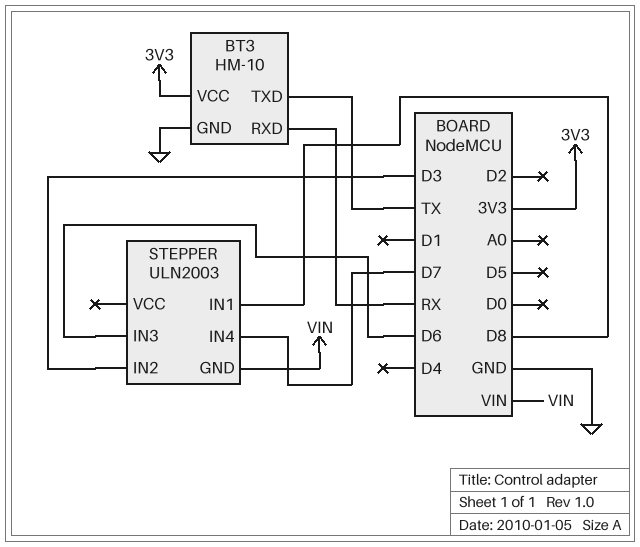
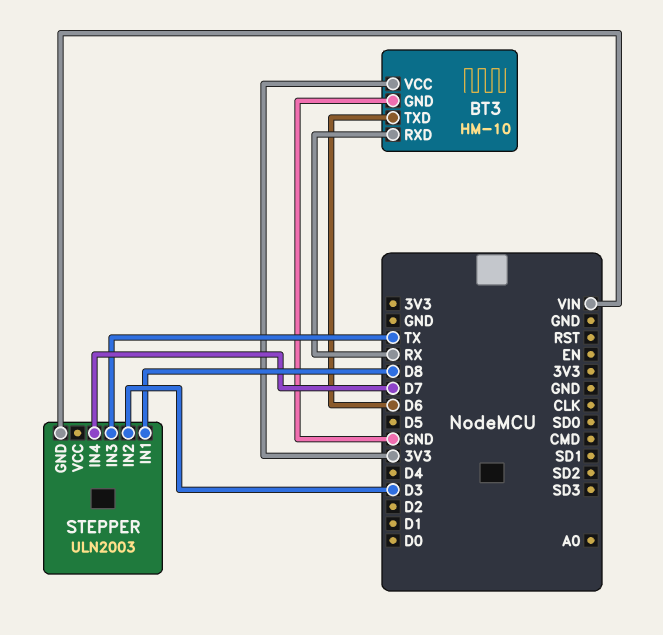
BT3 pin TXD: TX -> D6
STEPPER pin IN3: D6 -> TX

